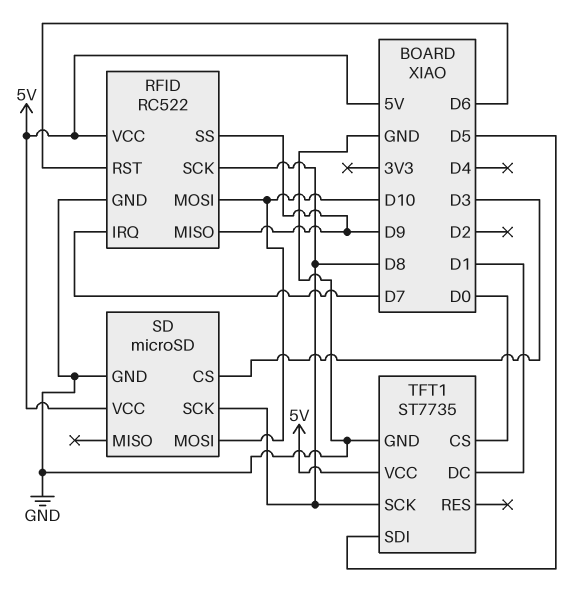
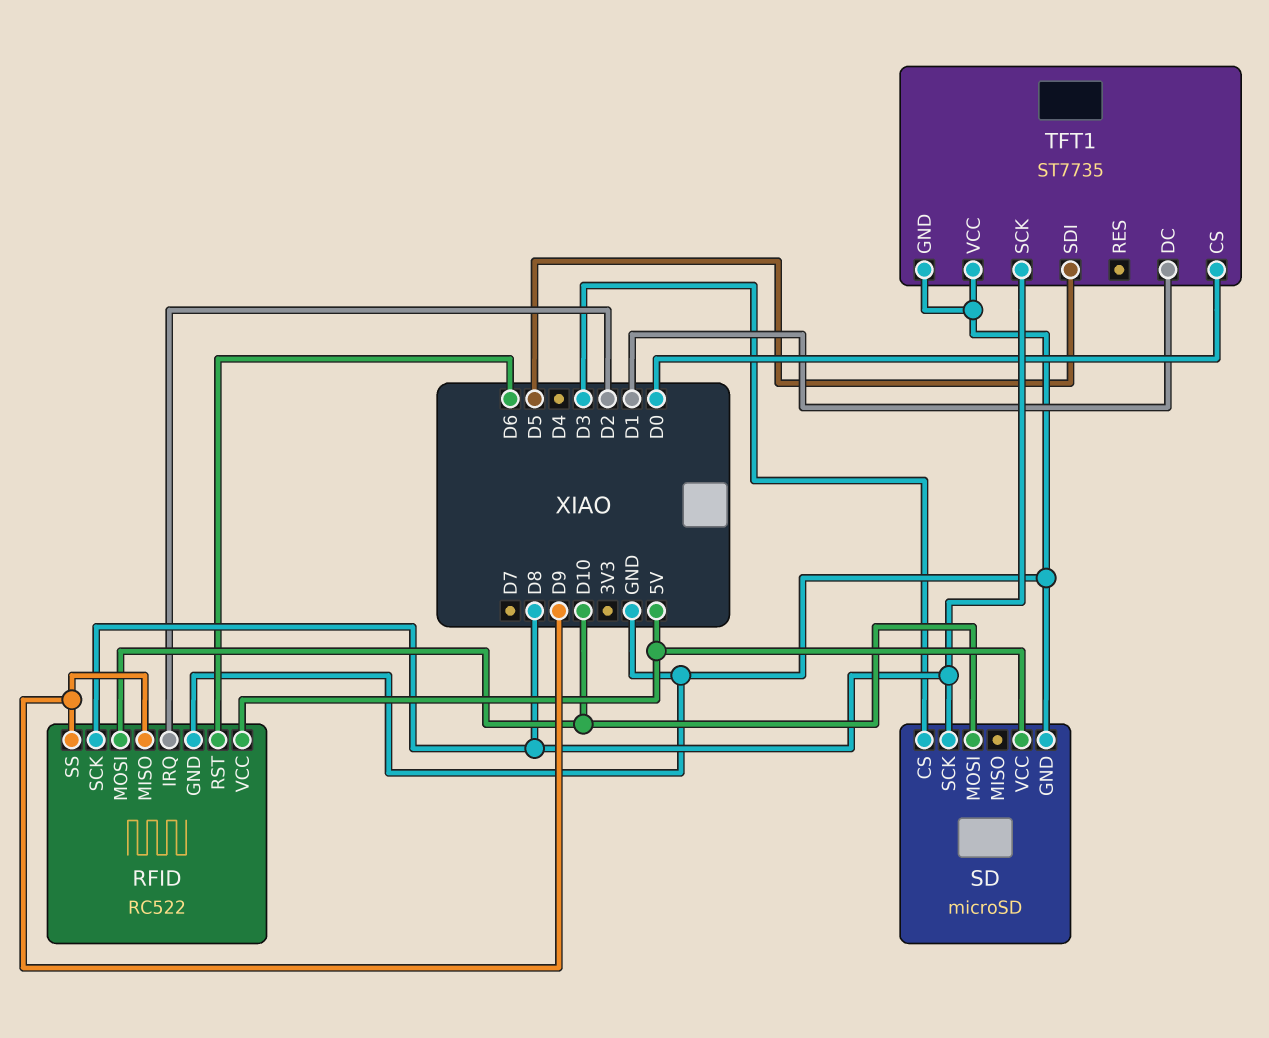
RFID pin IRQ: D7 -> D2
TFT1 pin VCC: 5V -> GND

